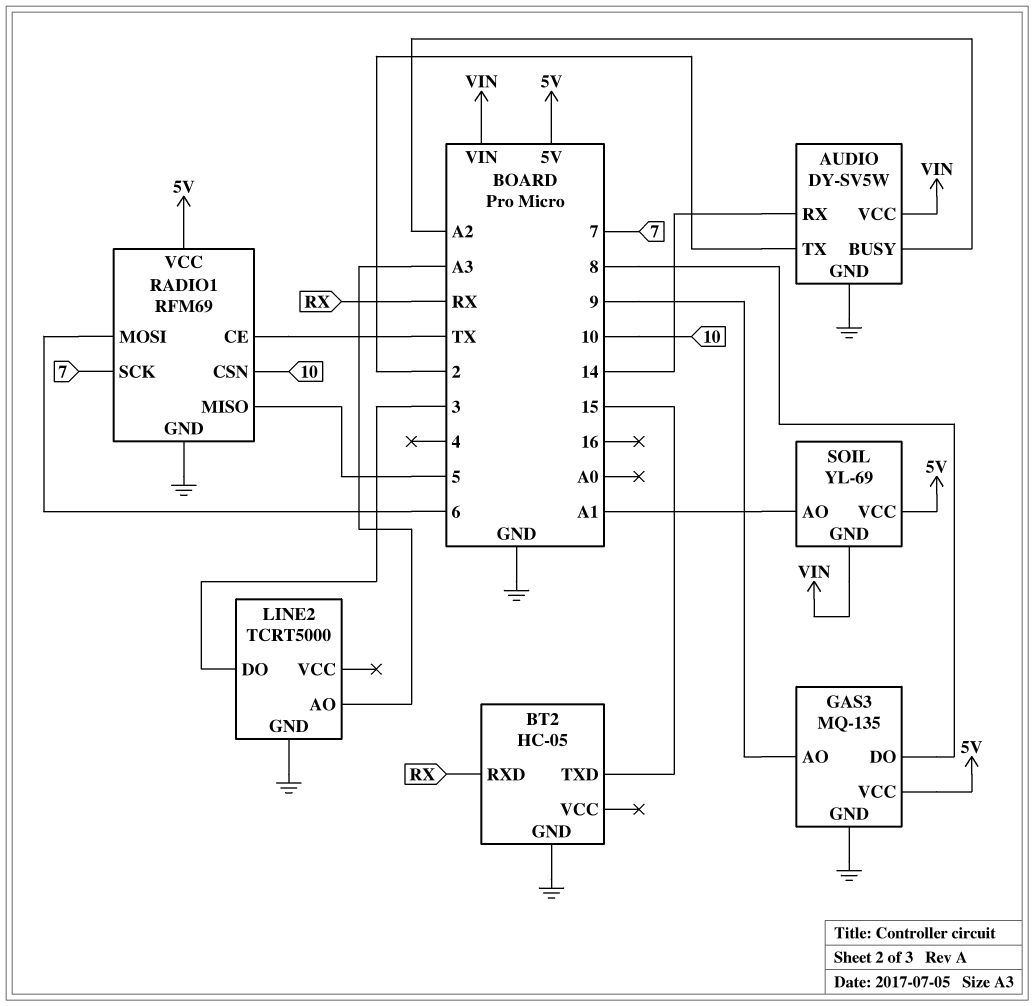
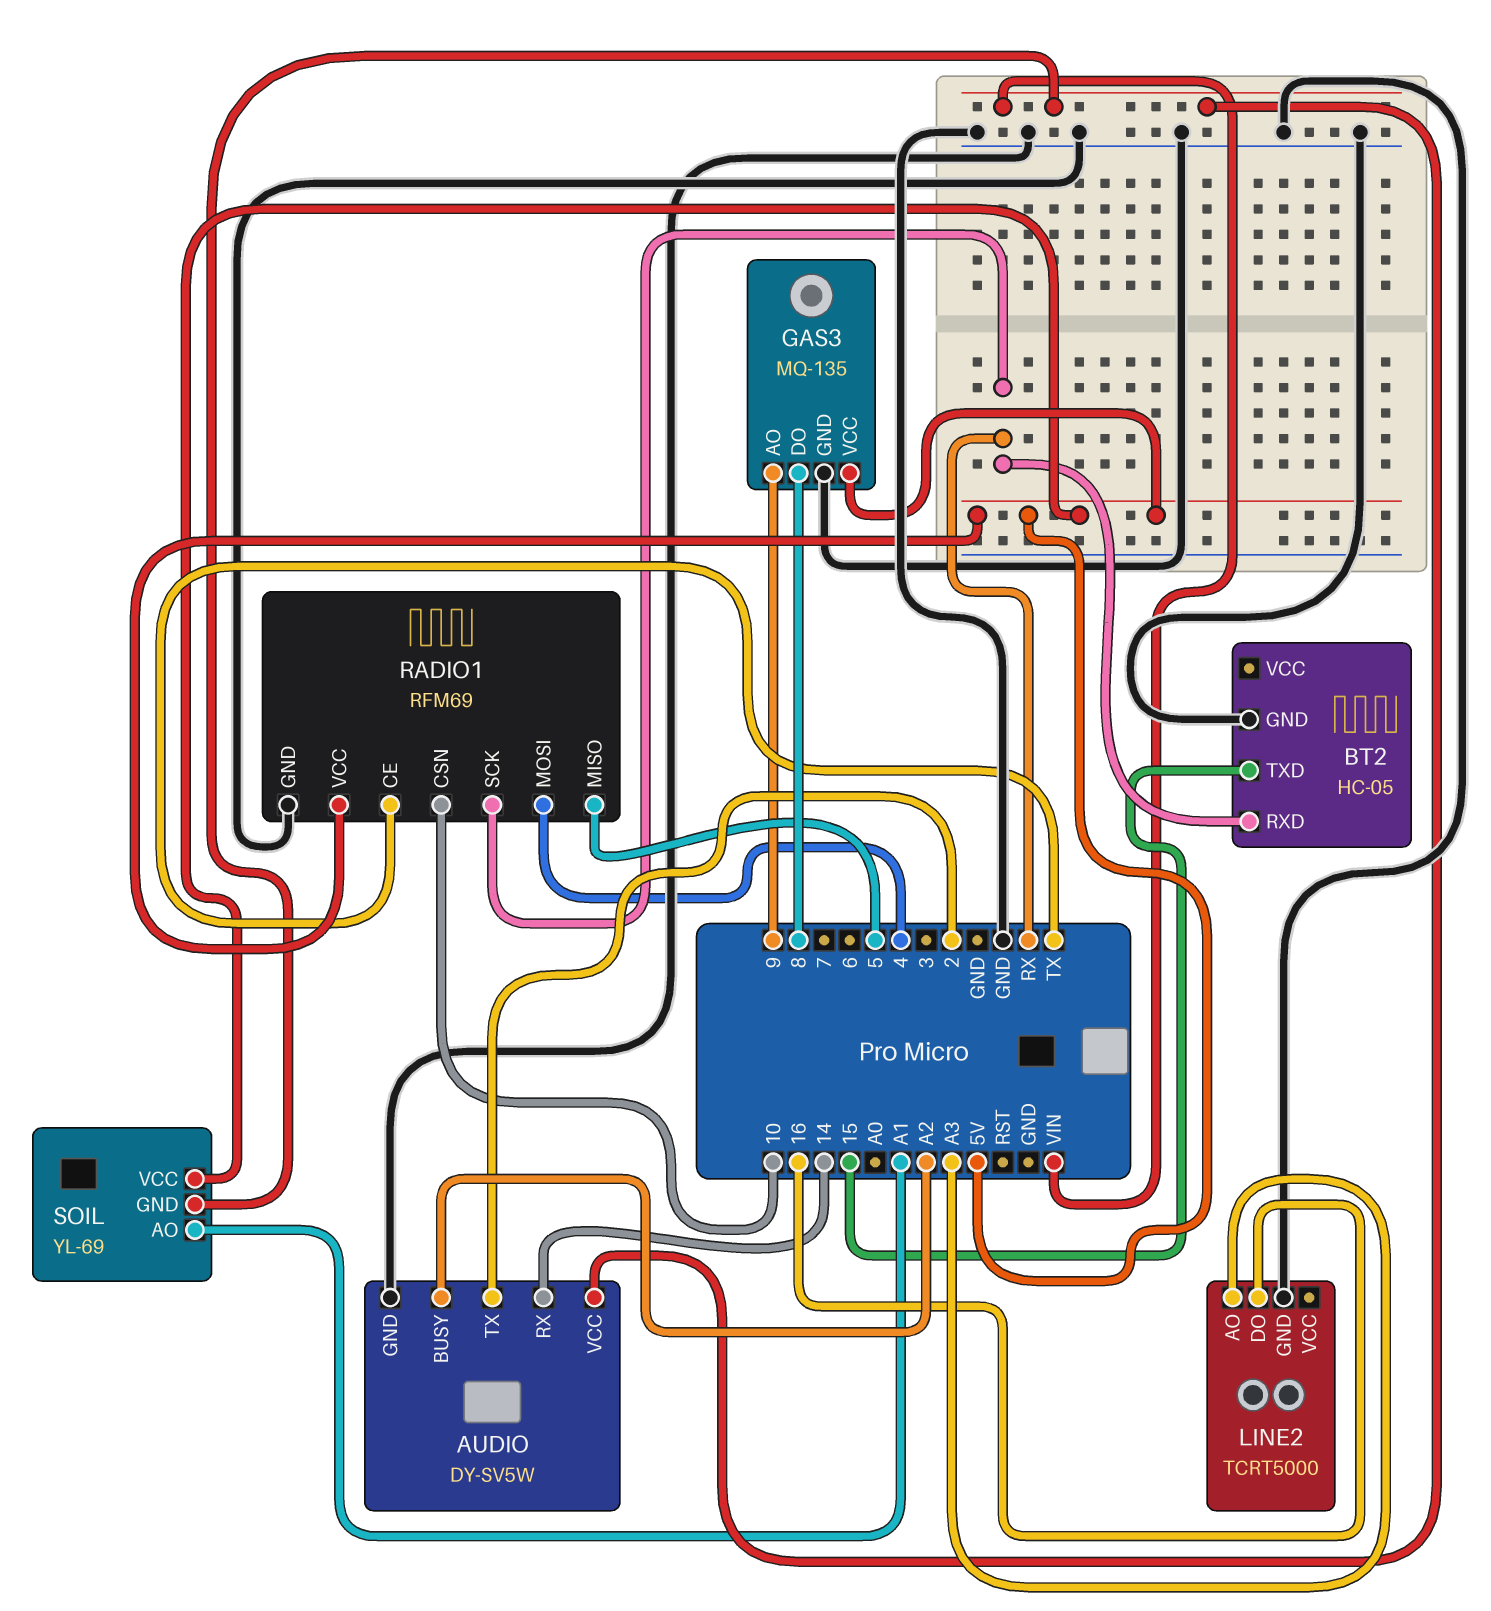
LINE2 pin DO: 3 -> 16
RADIO1 pin MOSI: 6 -> 4
RADIO1 pin SCK: 7 -> RX

